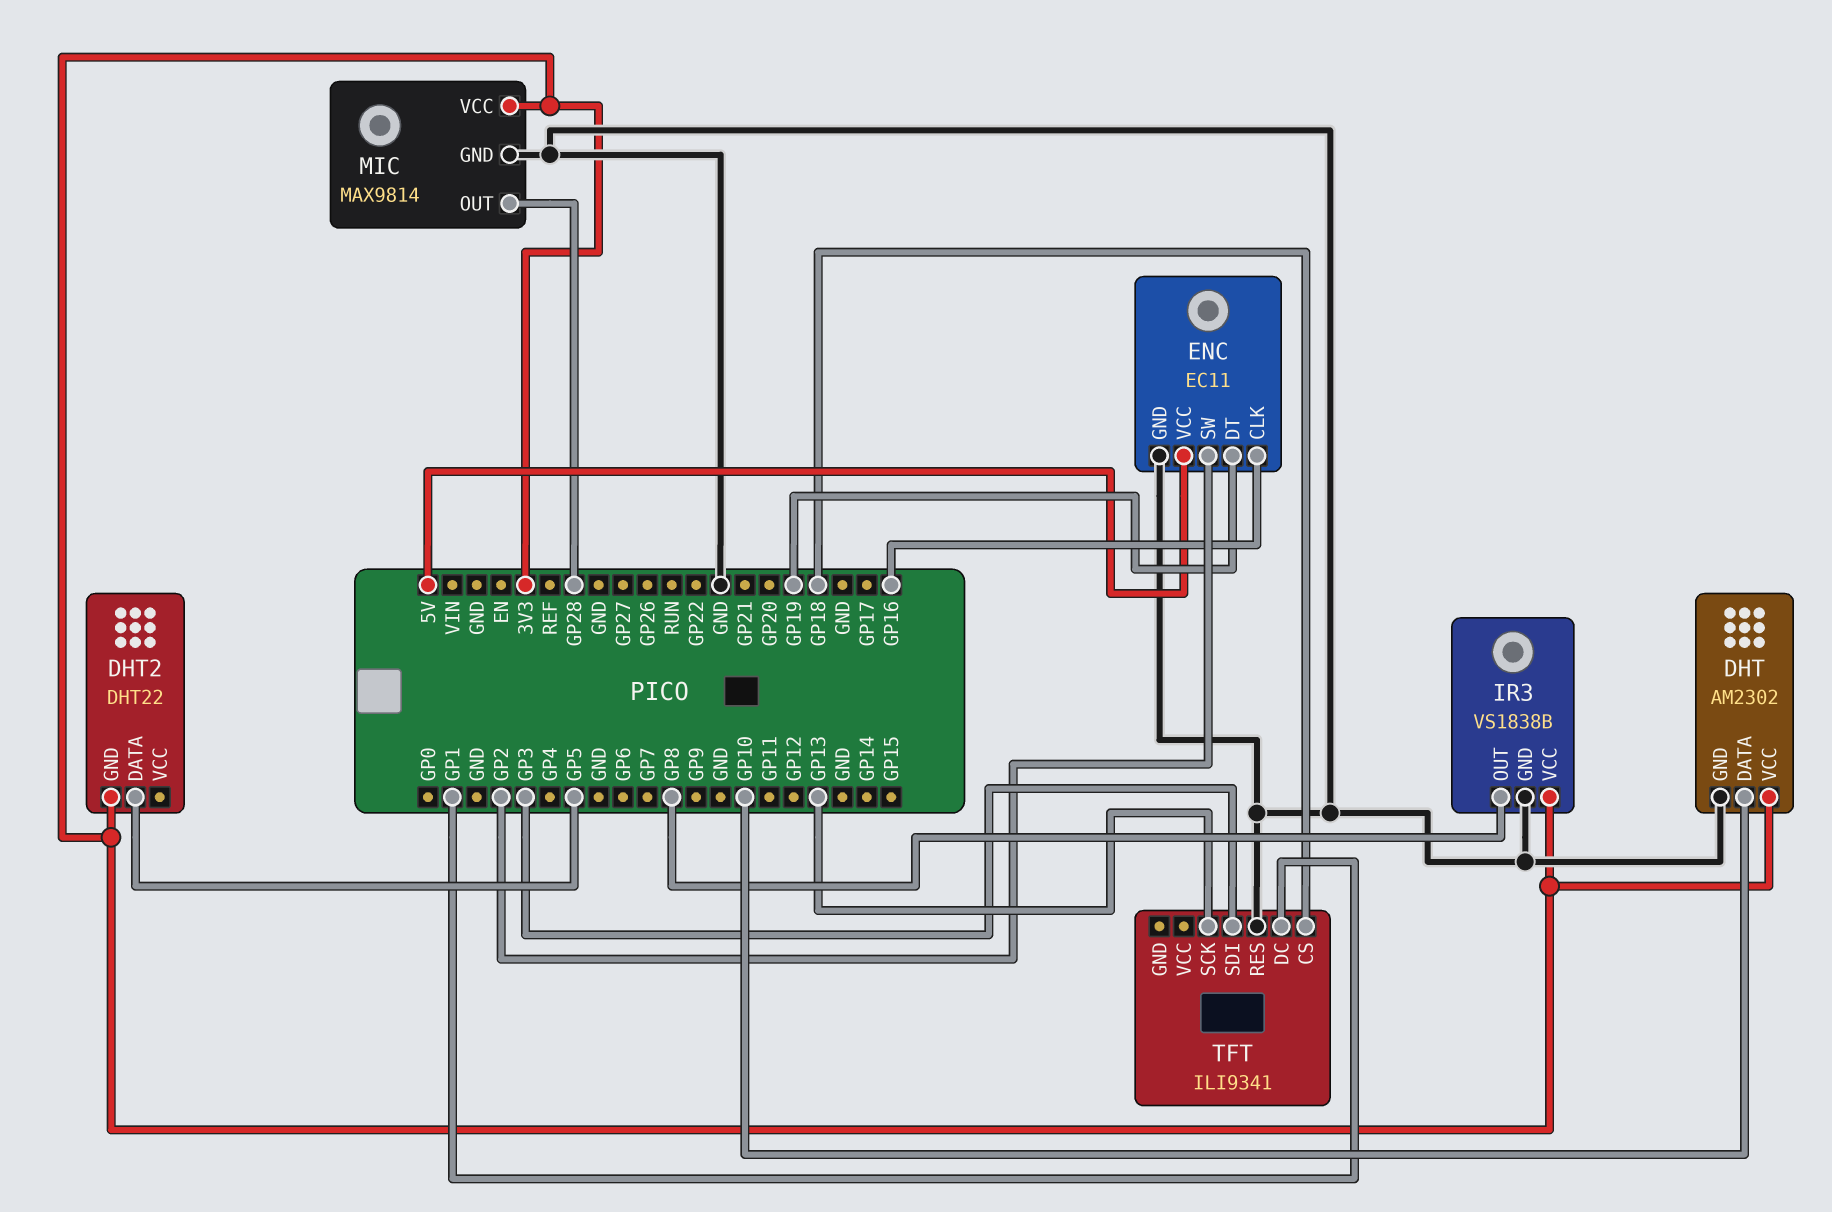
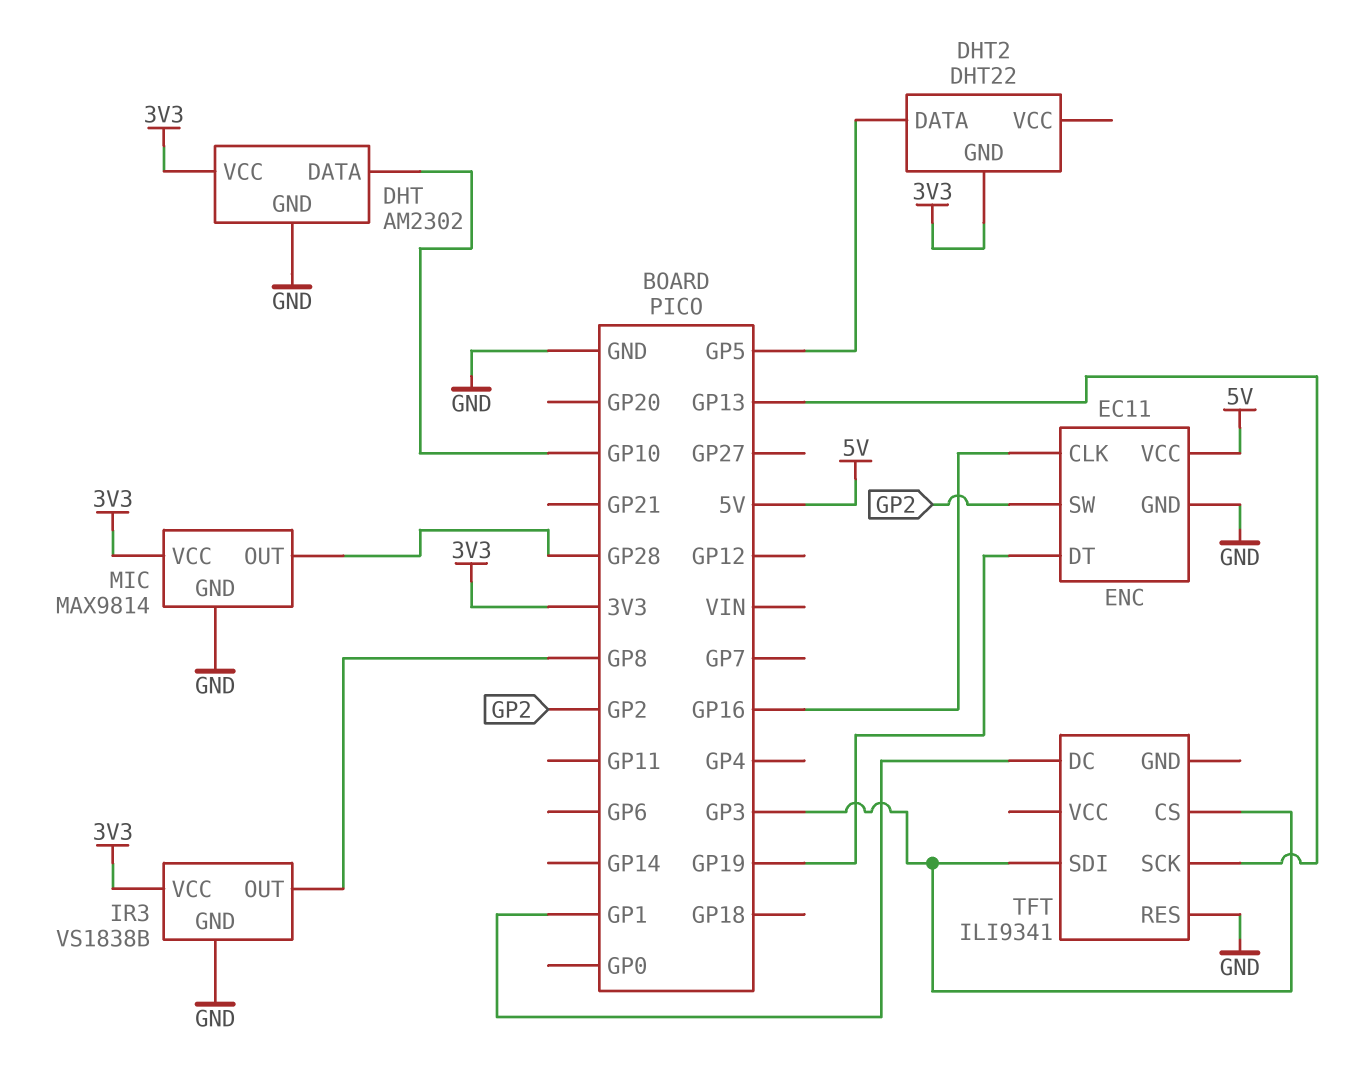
TFT pin CS: GP18 -> GP3

